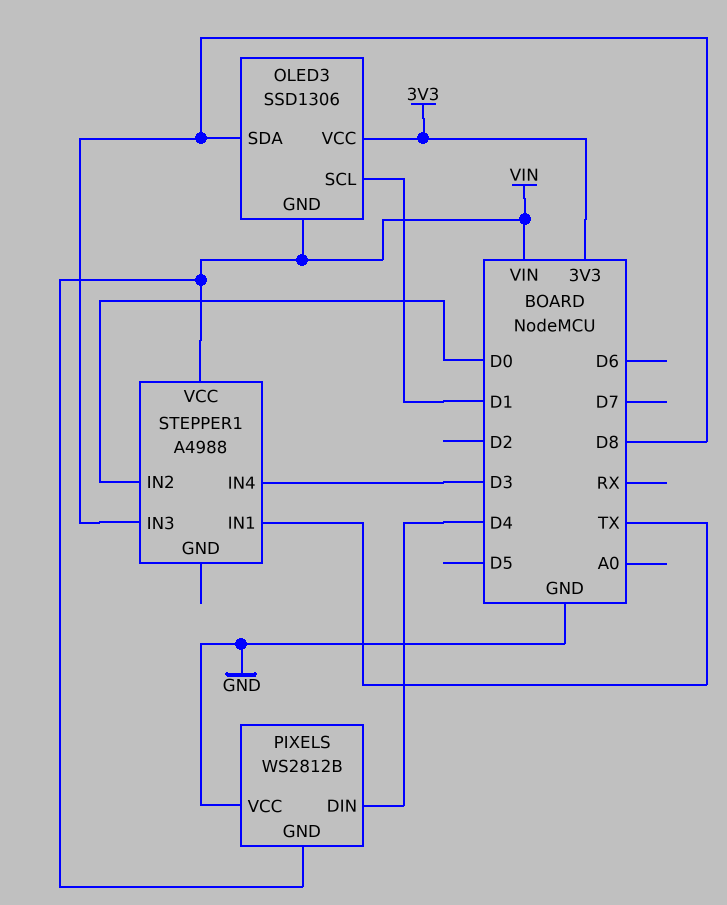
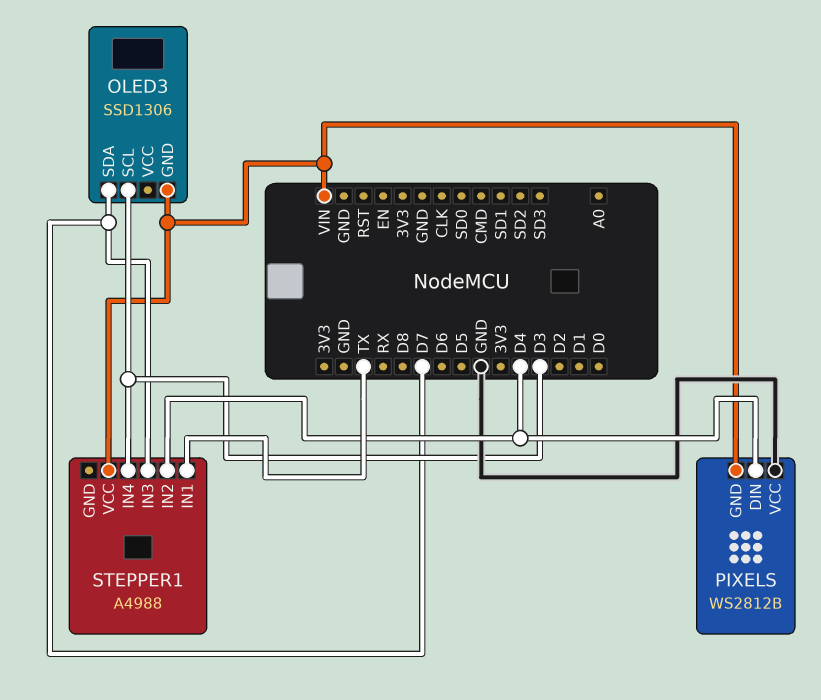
OLED3 pin SCL: D1 -> D3
OLED3 pin SDA: D8 -> D7
OLED3 pin VCC: 3V3 -> none
STEPPER1 pin IN2: D0 -> D4
STEPPER1 pin IN3: D8 -> D7

